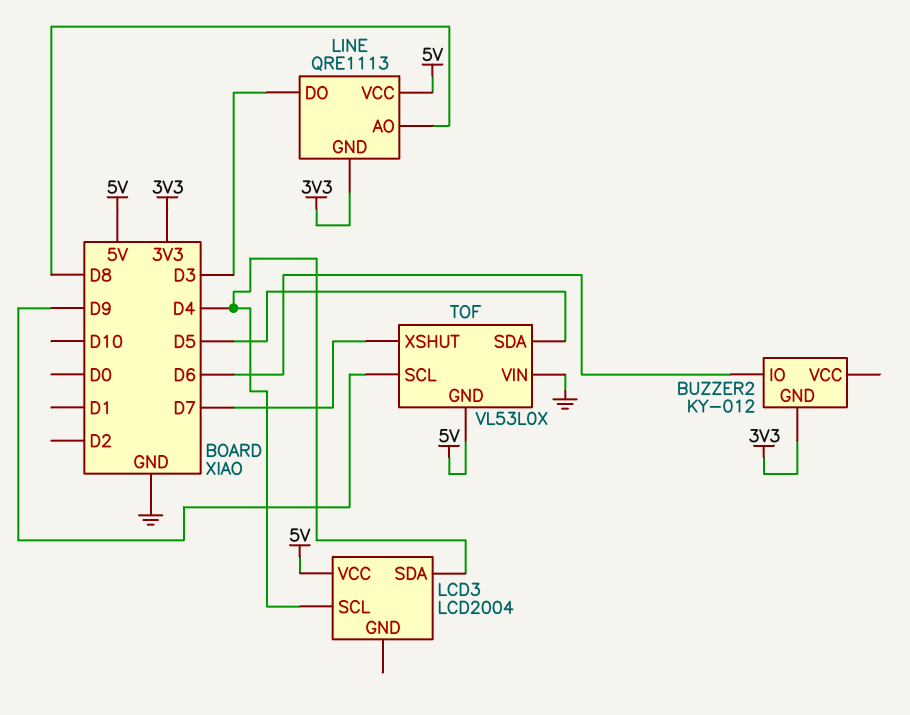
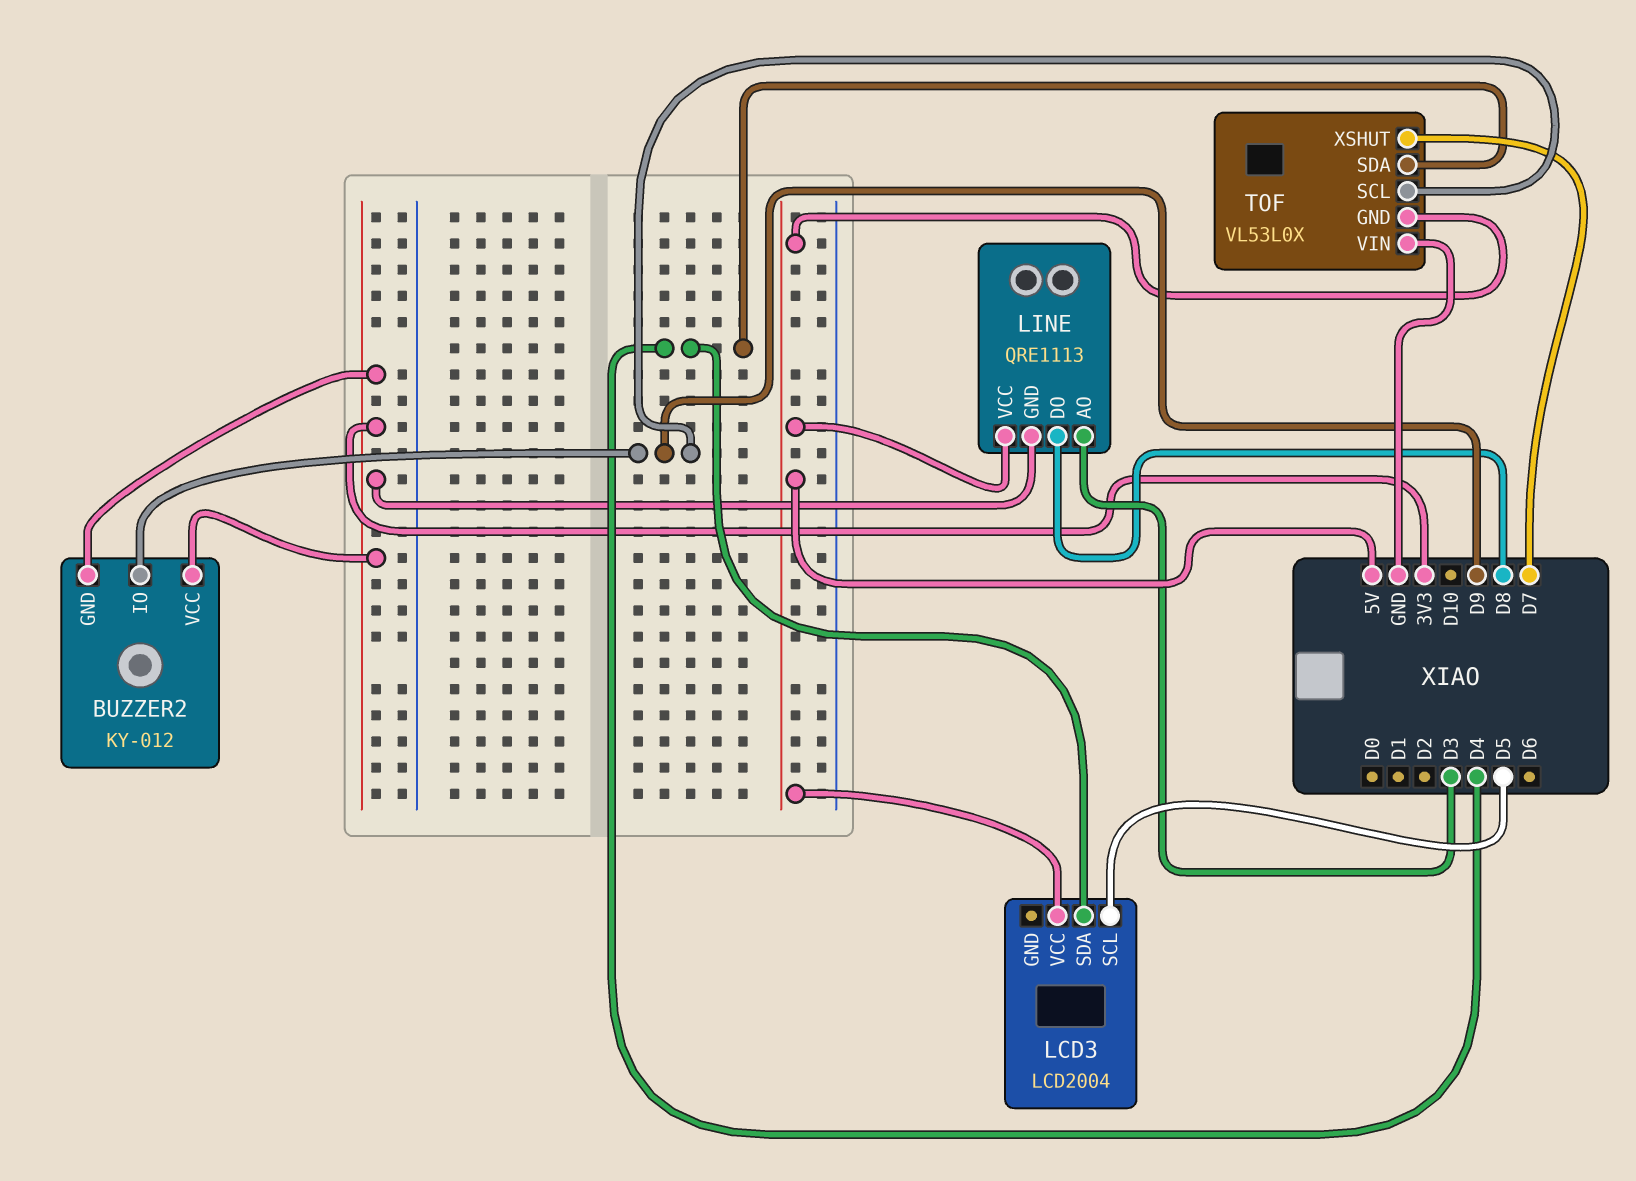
BUZZER2 pin IO: D6 -> D9
BUZZER2 pin VCC: none -> 3V3
LCD3 pin SCL: D4 -> D5
LINE pin AO: D8 -> D3
LINE pin DO: D3 -> D8
TOF pin SDA: D5 -> D4

